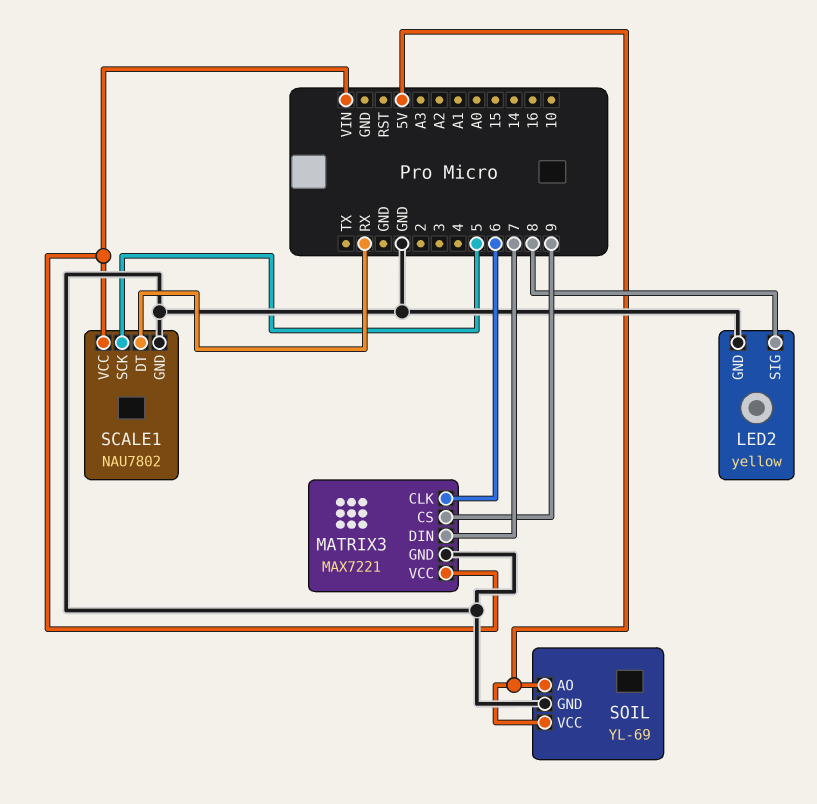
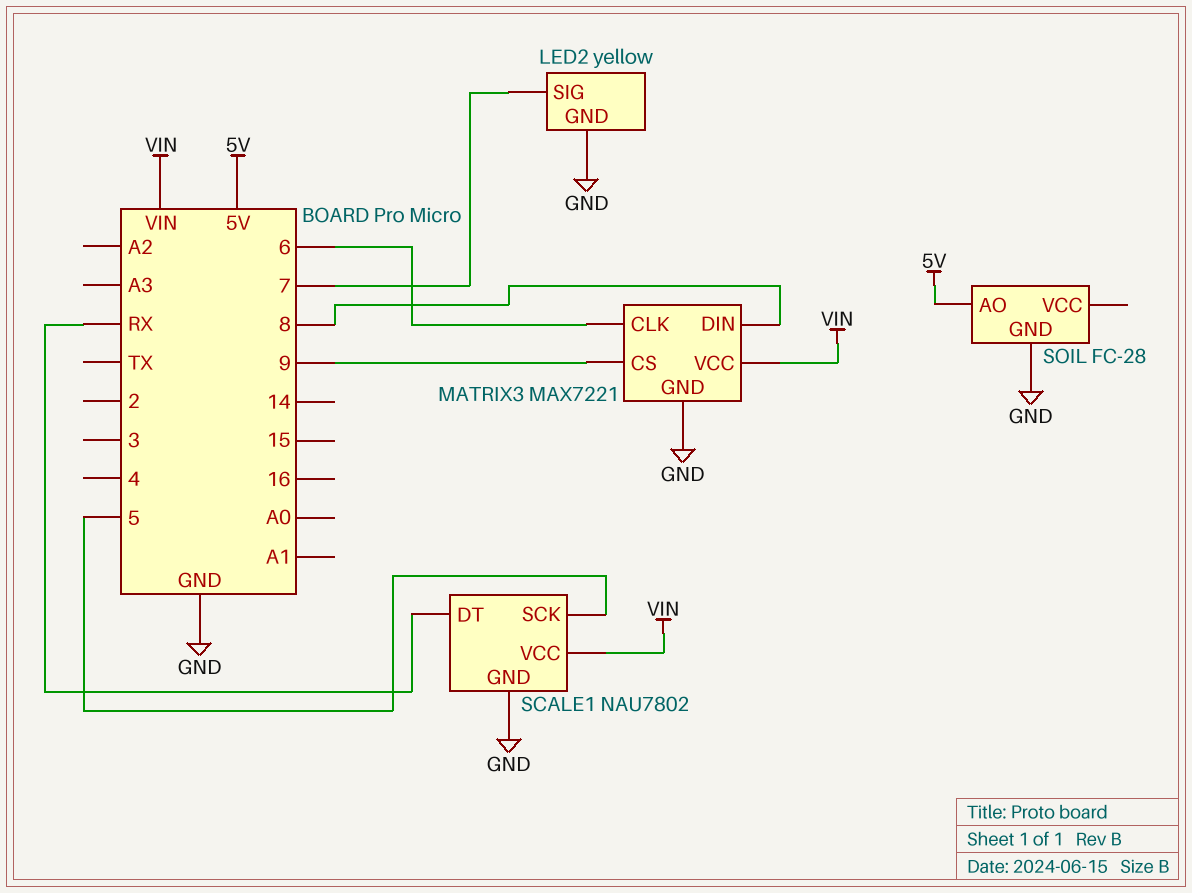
LED2 pin SIG: 8 -> 7
MATRIX3 pin DIN: 7 -> 8
SOIL: YL-69 -> FC-28
SOIL pin VCC: 5V -> none

